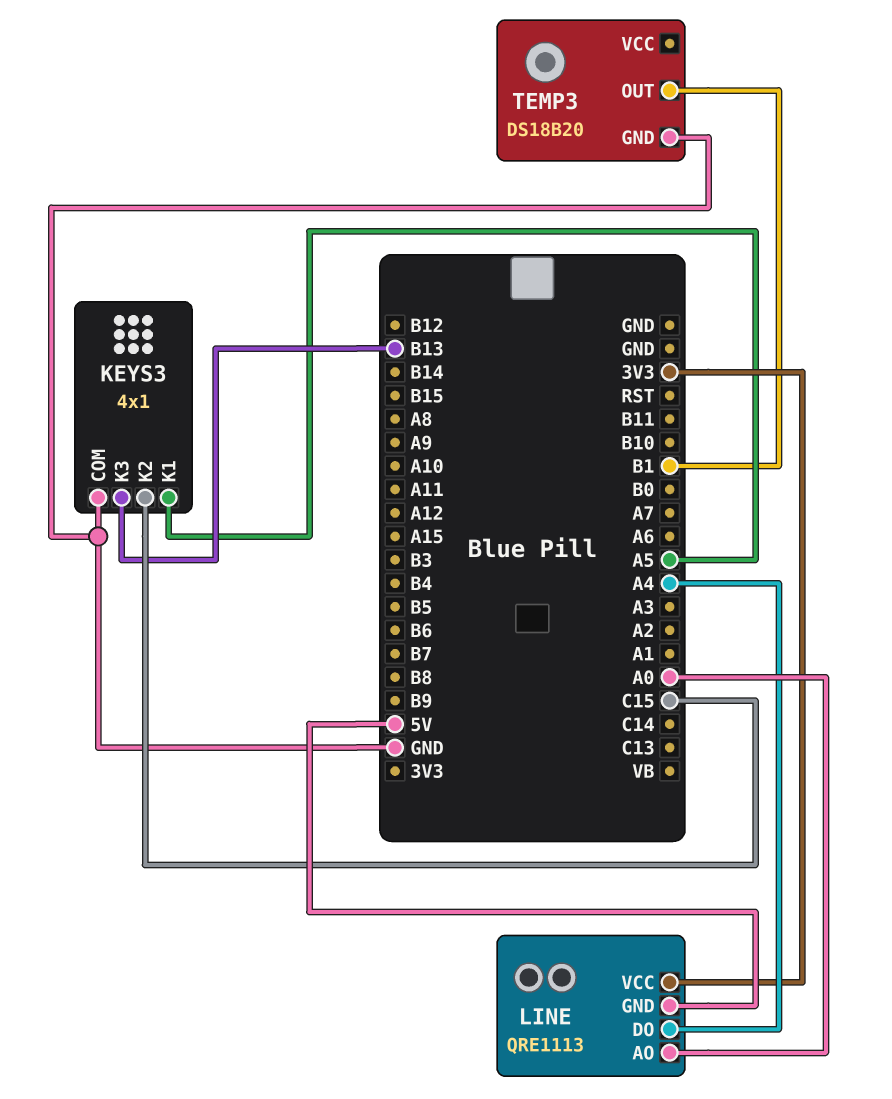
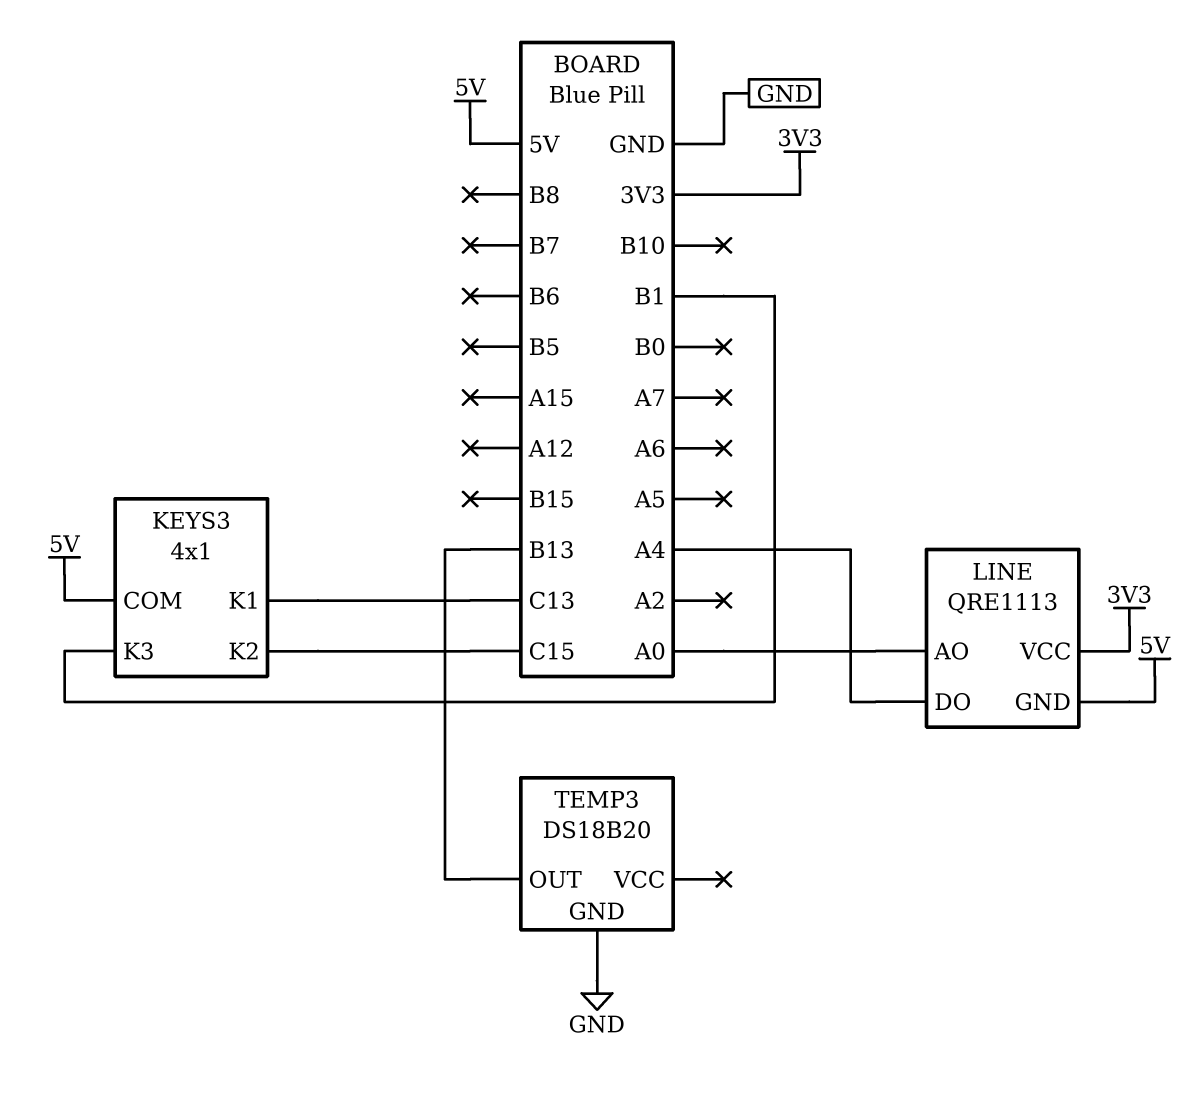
KEYS3 pin COM: GND -> 5V
KEYS3 pin K1: A5 -> C13
KEYS3 pin K3: B13 -> B1
TEMP3 pin OUT: B1 -> B13

